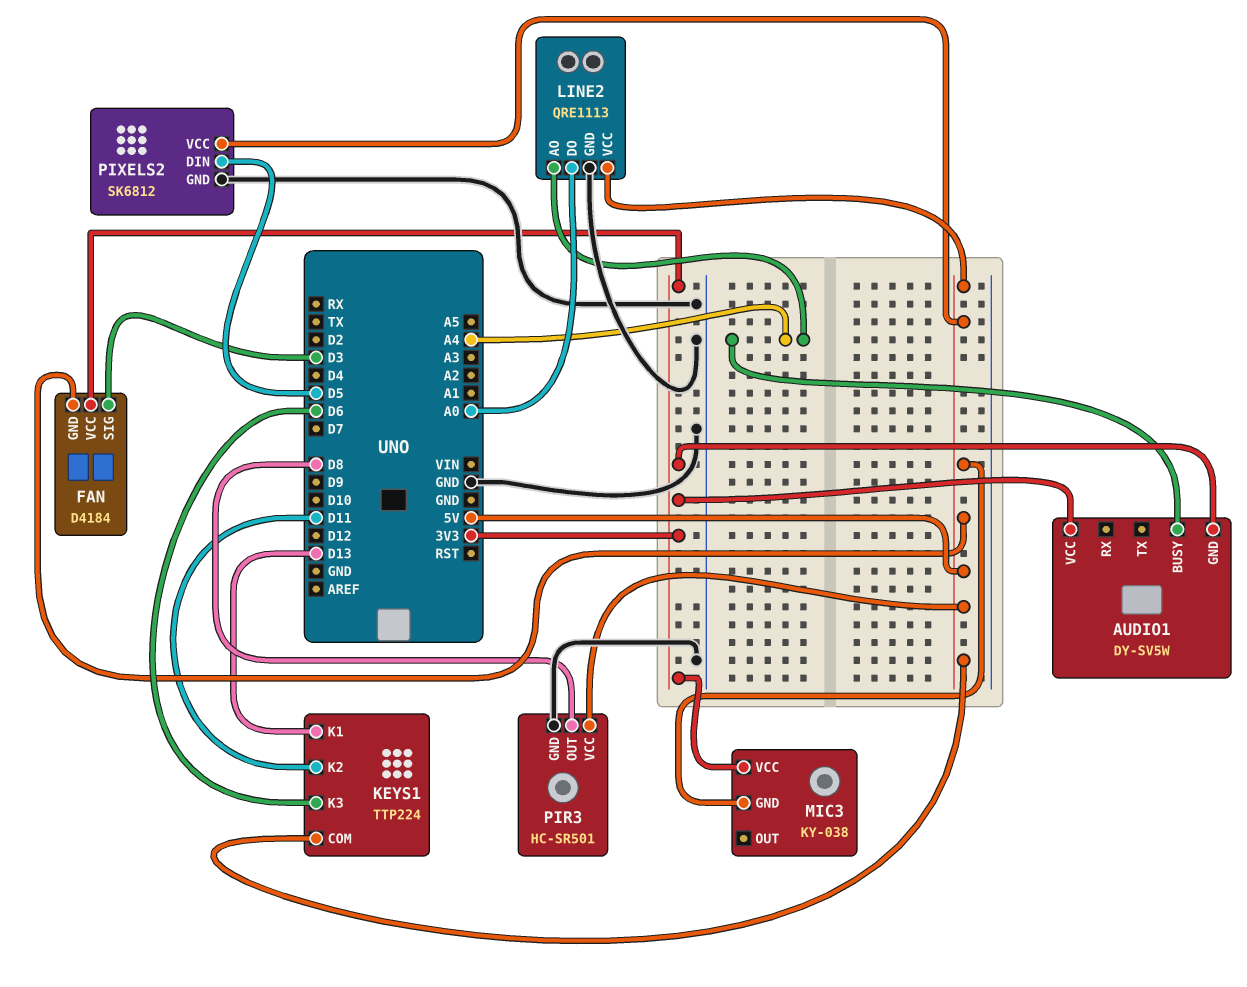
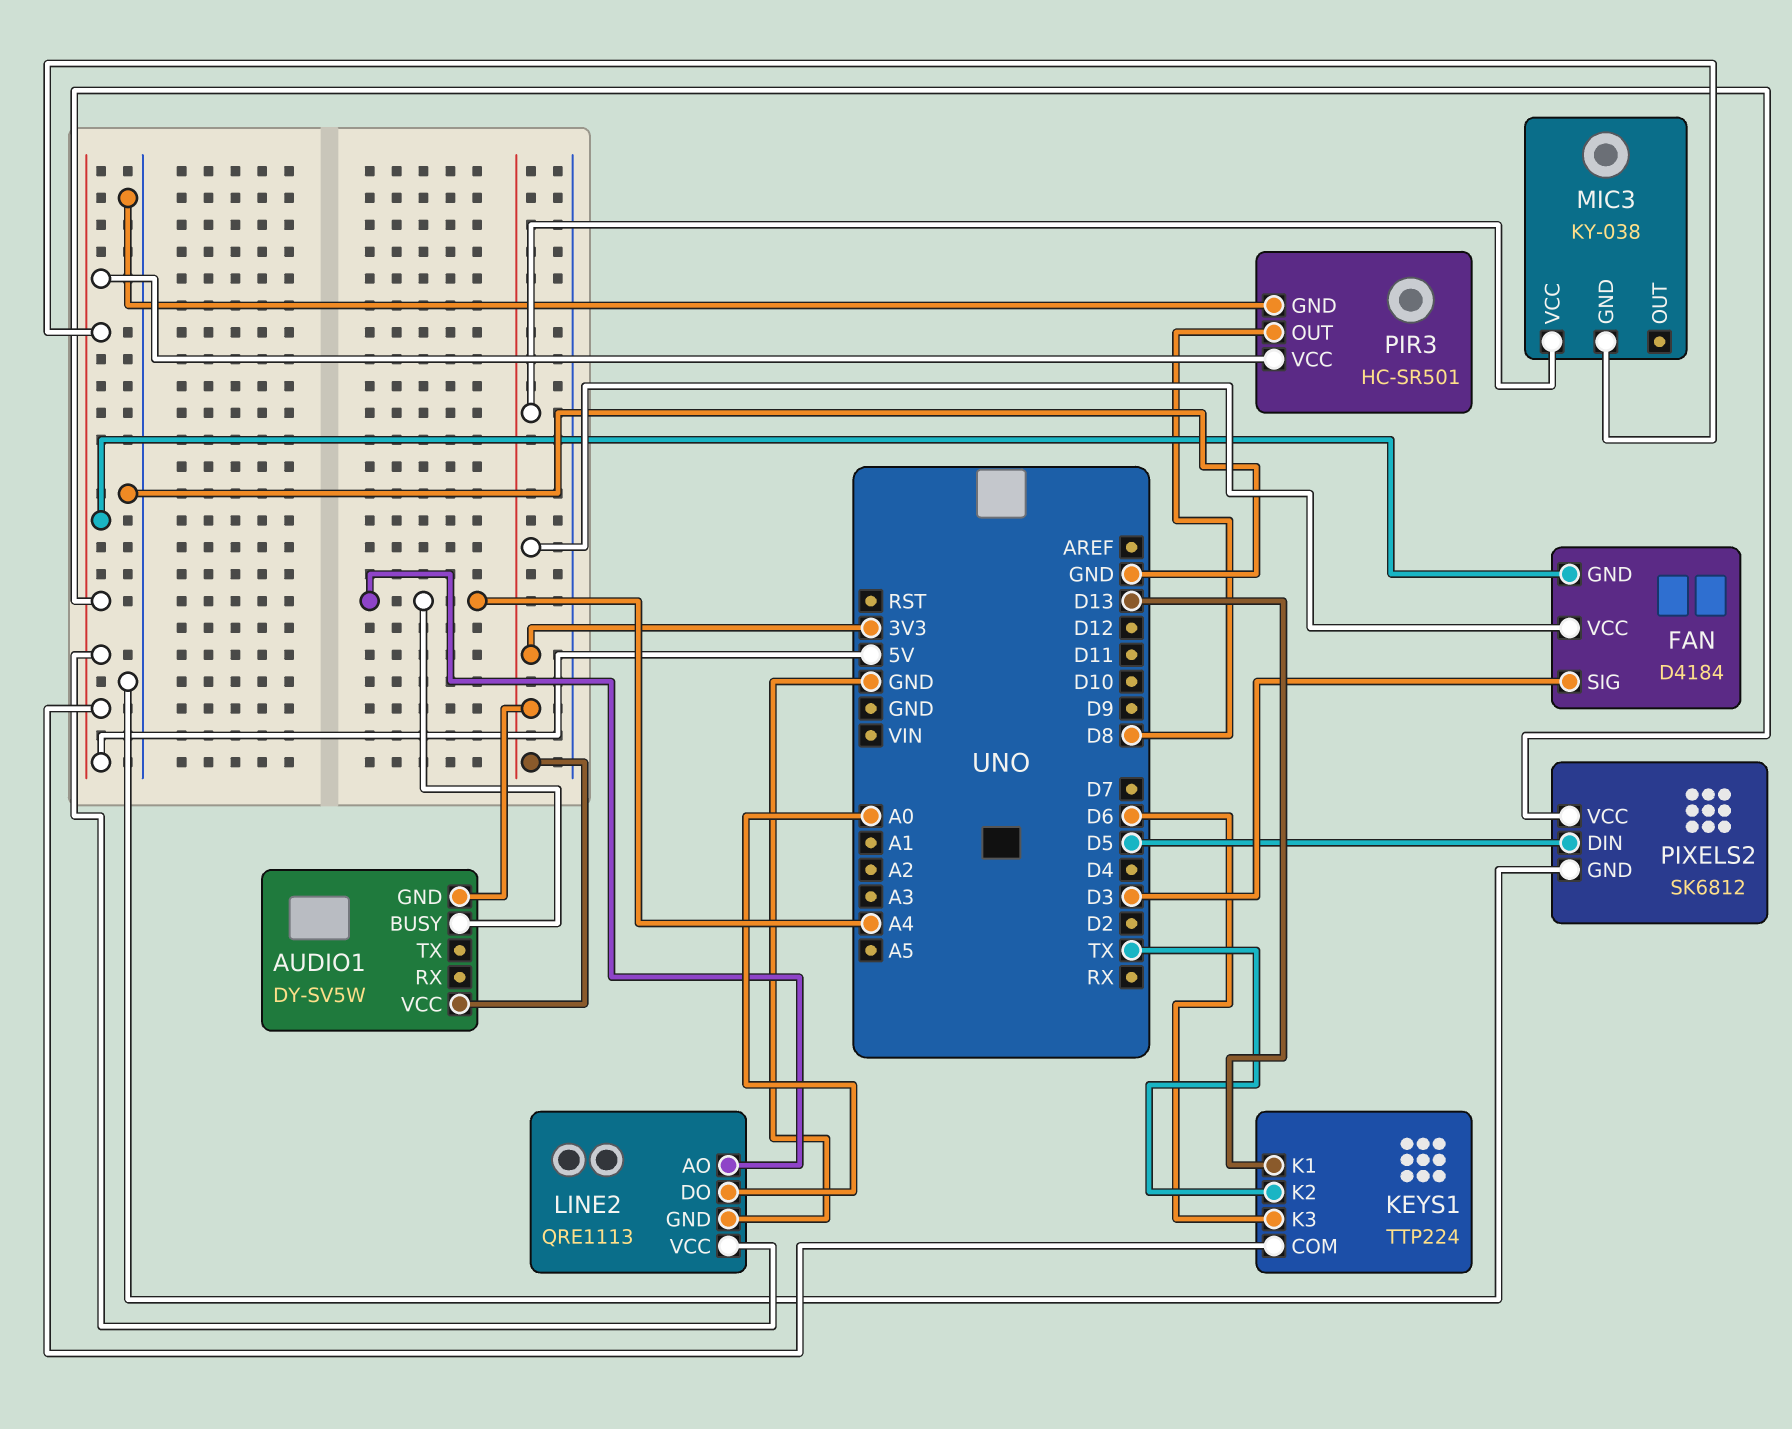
KEYS1 pin K2: D11 -> TX

